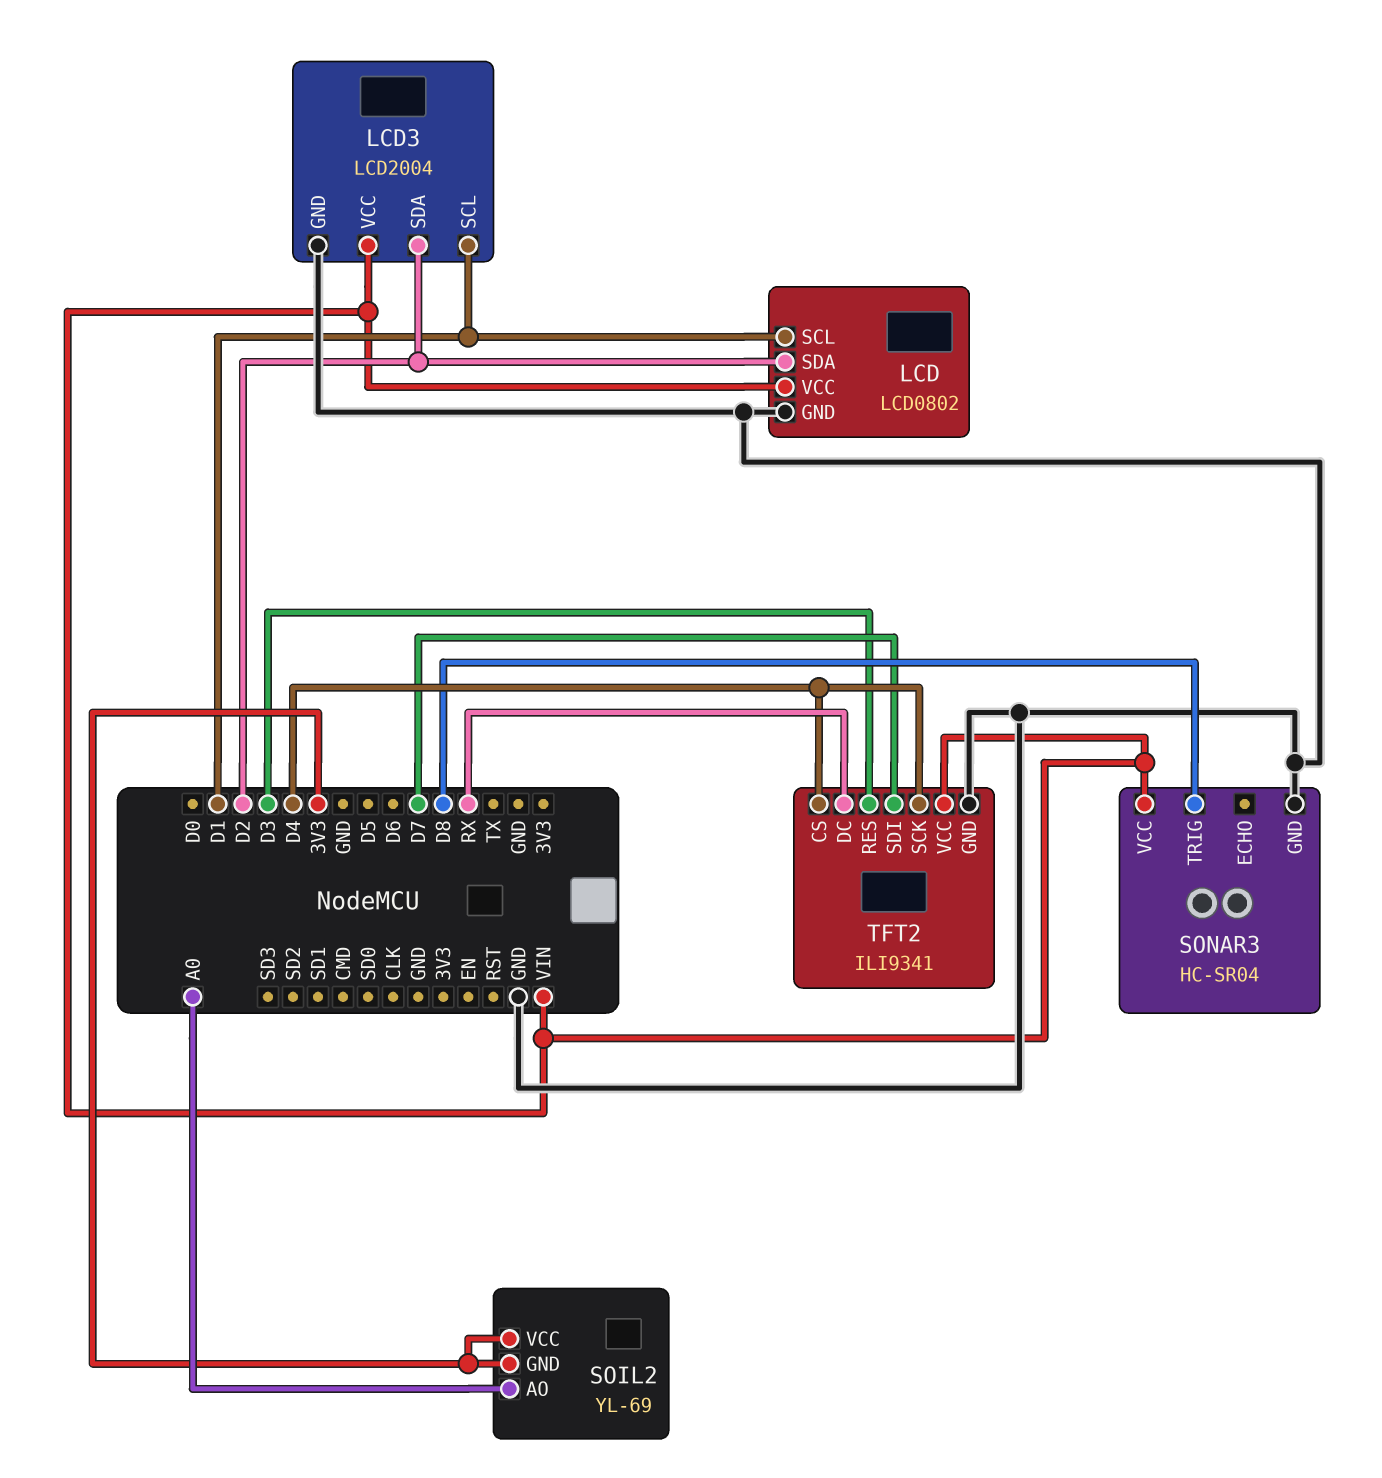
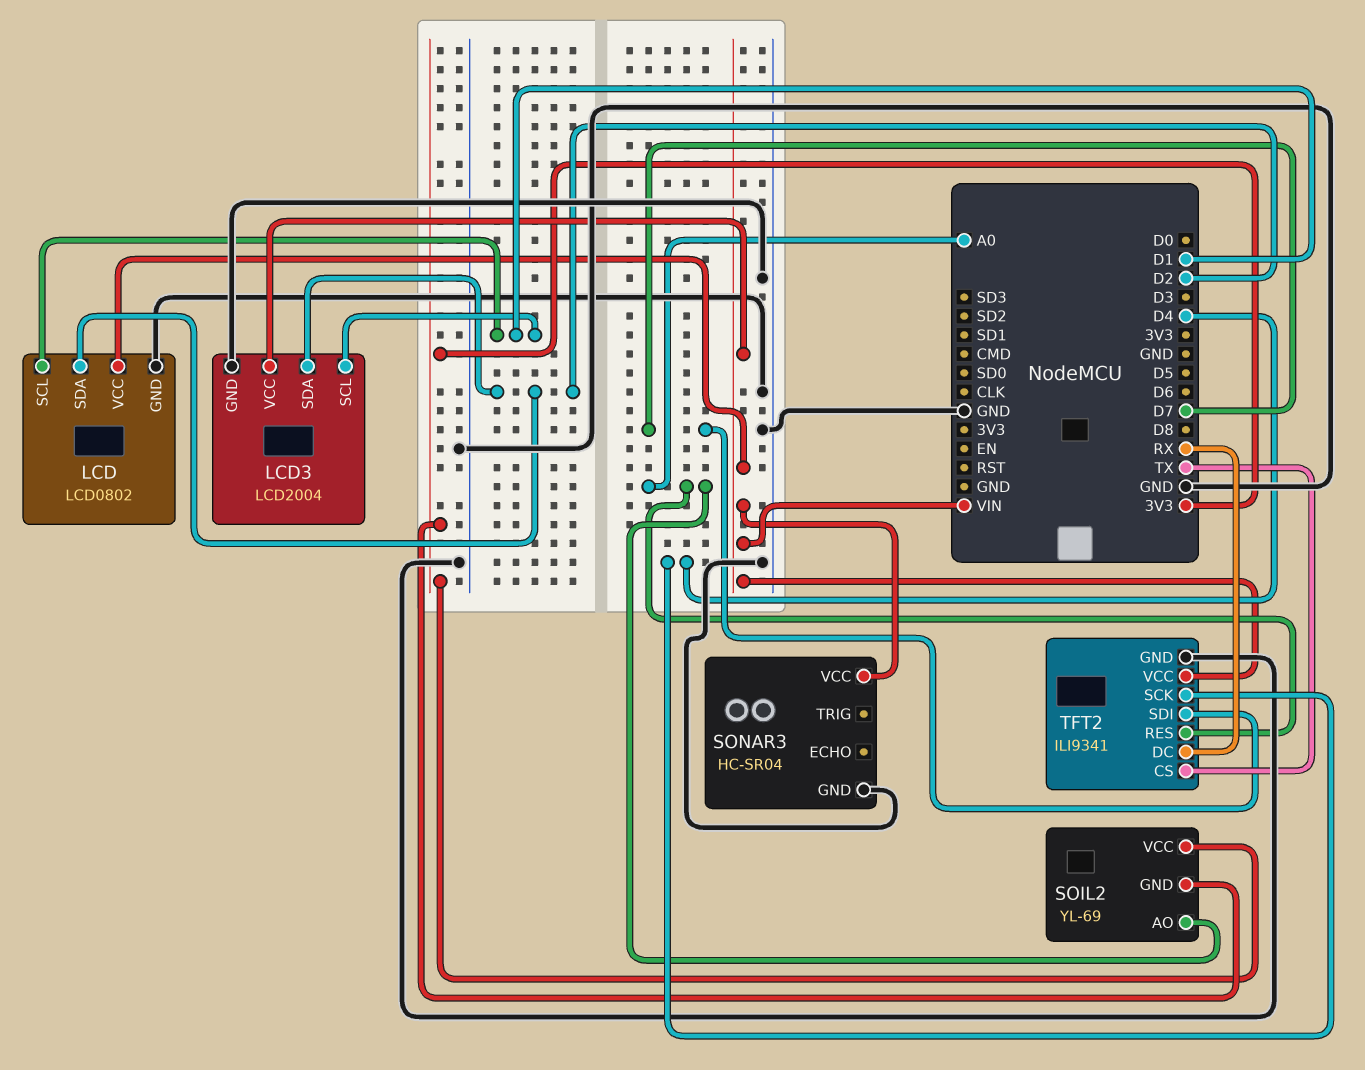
SONAR3 pin TRIG: D8 -> none
TFT2 pin CS: D4 -> TX
TFT2 pin RES: D3 -> A0

